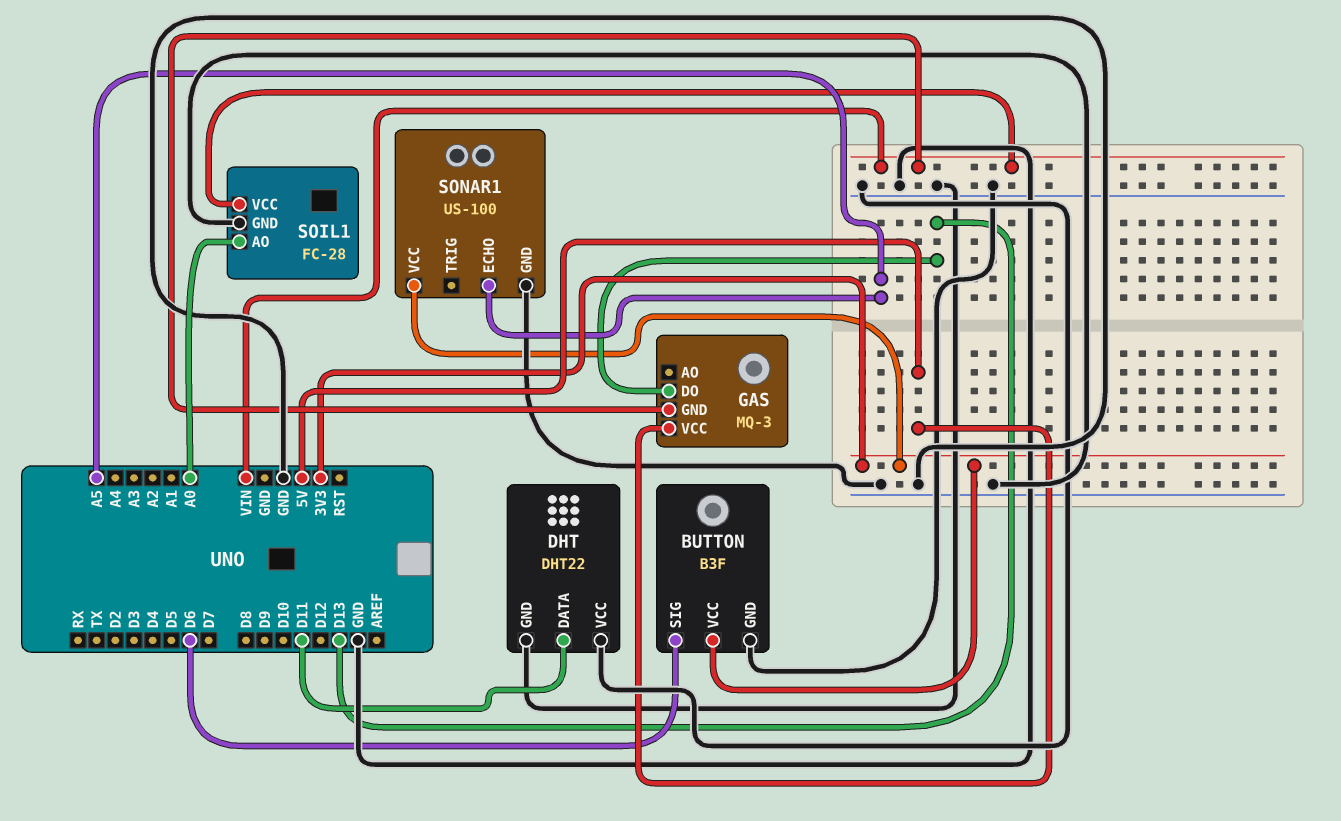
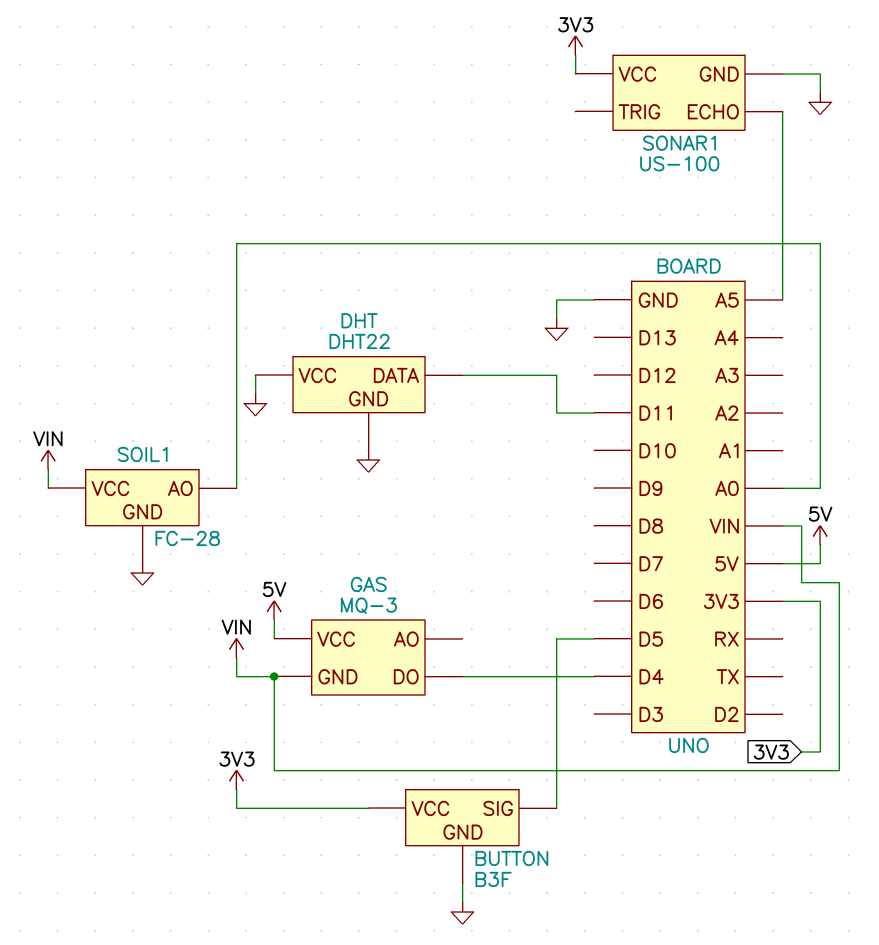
BUTTON pin SIG: D6 -> D5
GAS pin DO: D13 -> D4

